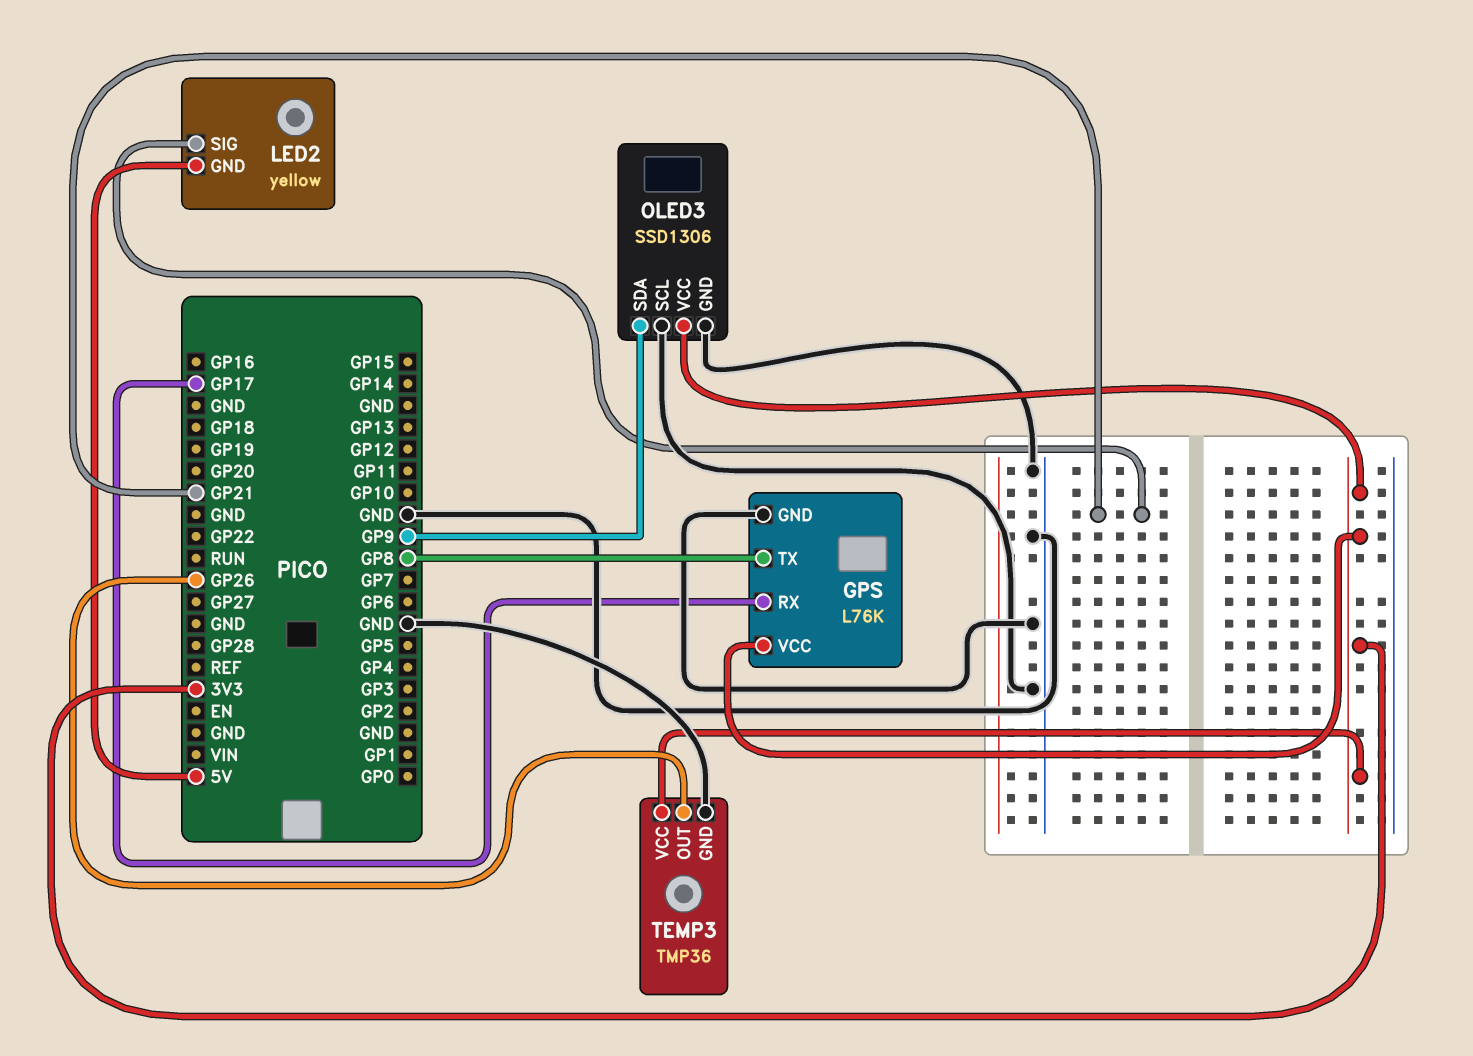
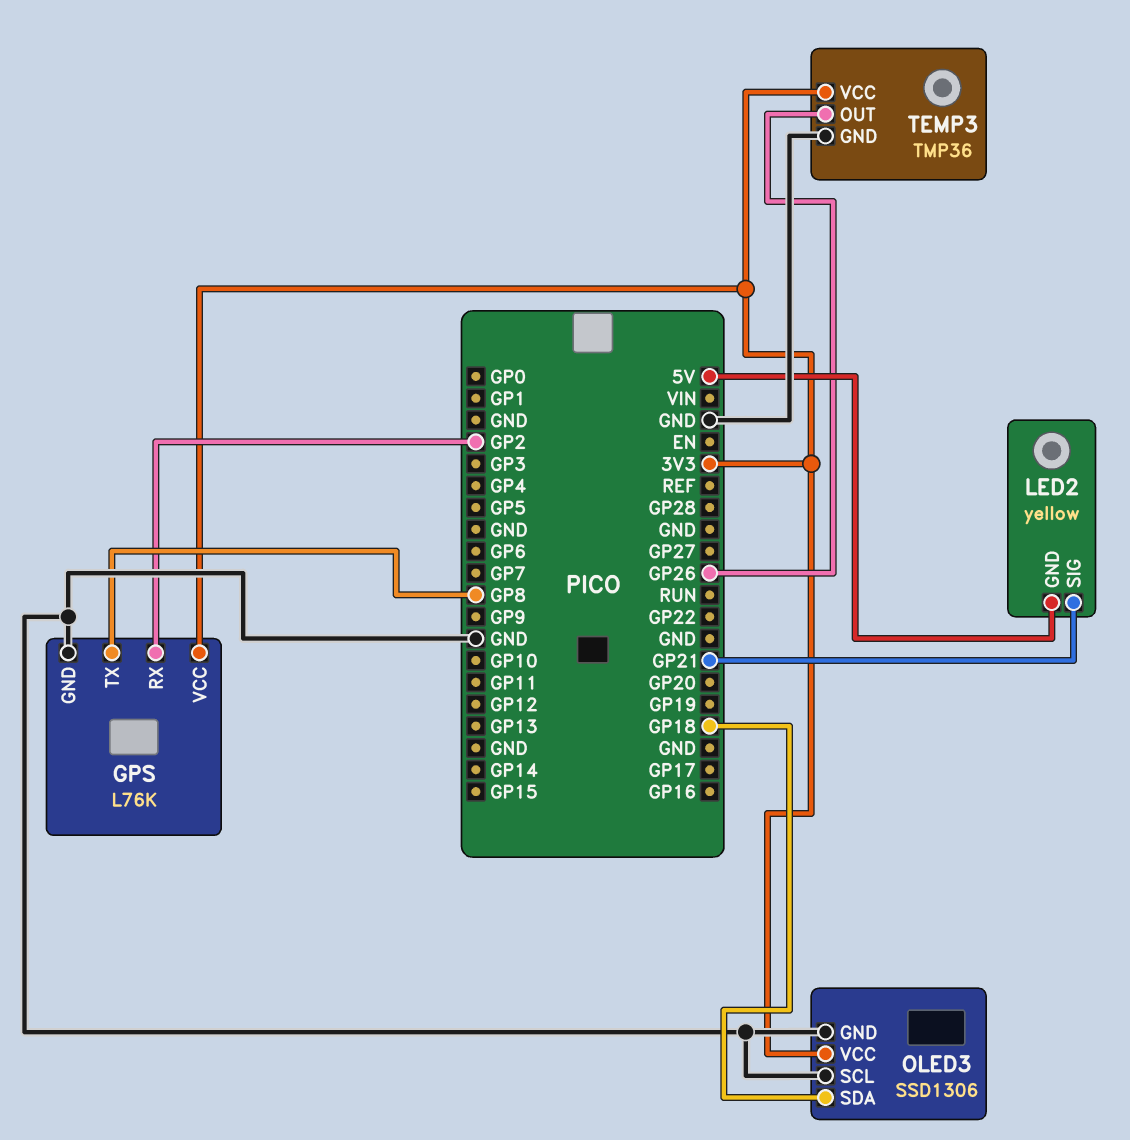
GPS pin RX: GP17 -> GP2
OLED3 pin SDA: GP9 -> GP18

